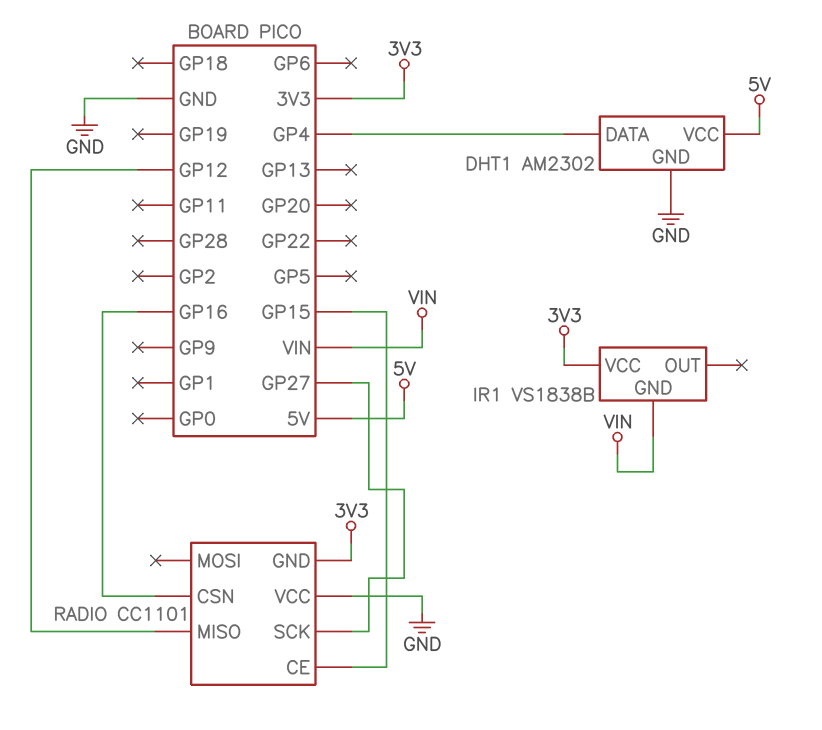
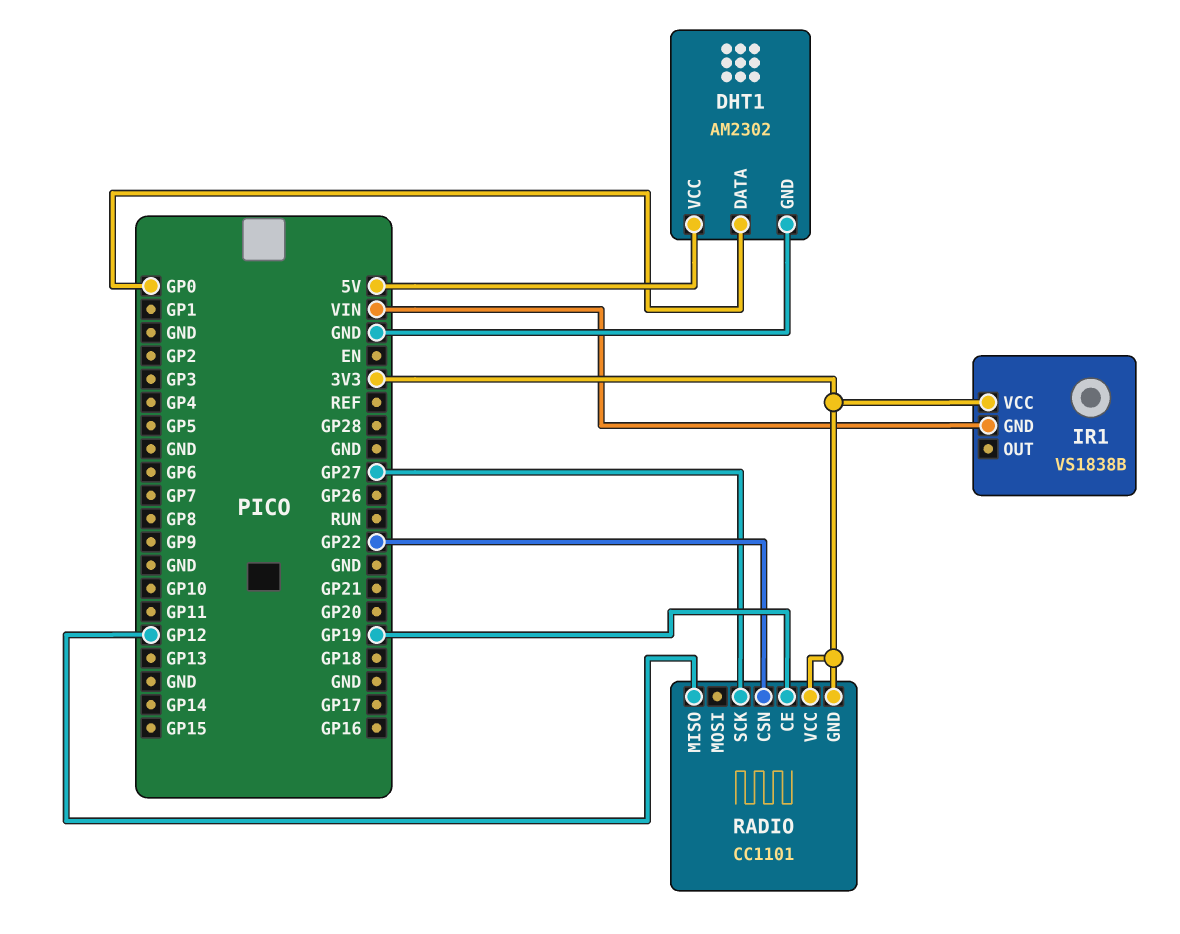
DHT1 pin DATA: GP4 -> GP0
RADIO pin CE: GP15 -> GP19
RADIO pin CSN: GP16 -> GP22
RADIO pin VCC: GND -> 3V3

